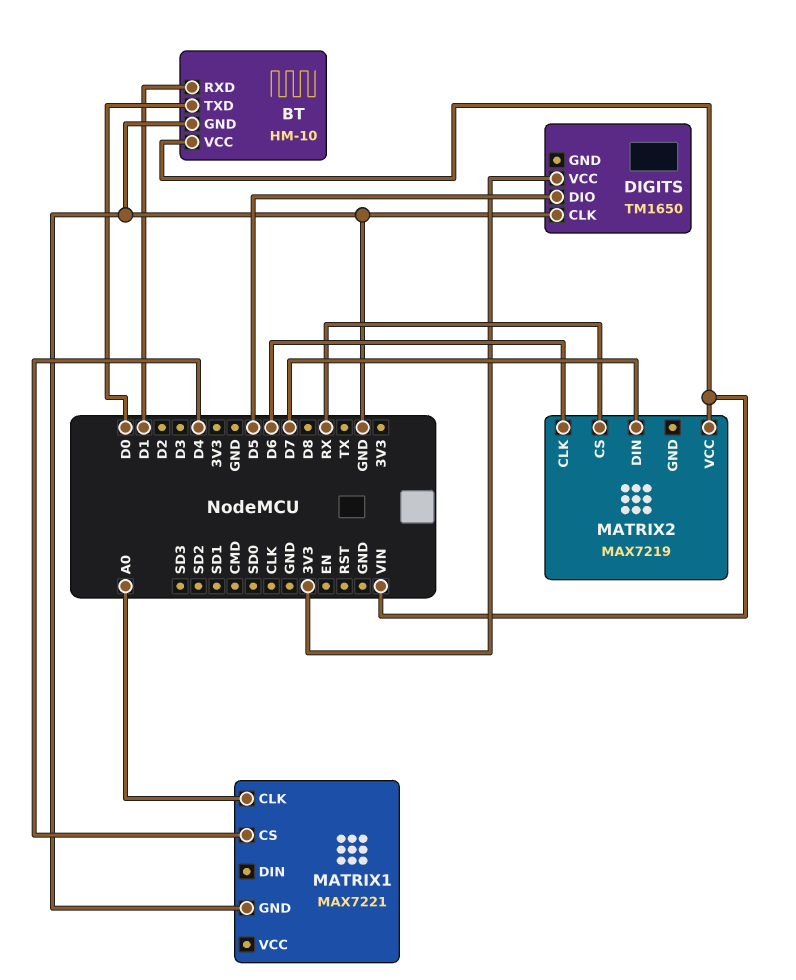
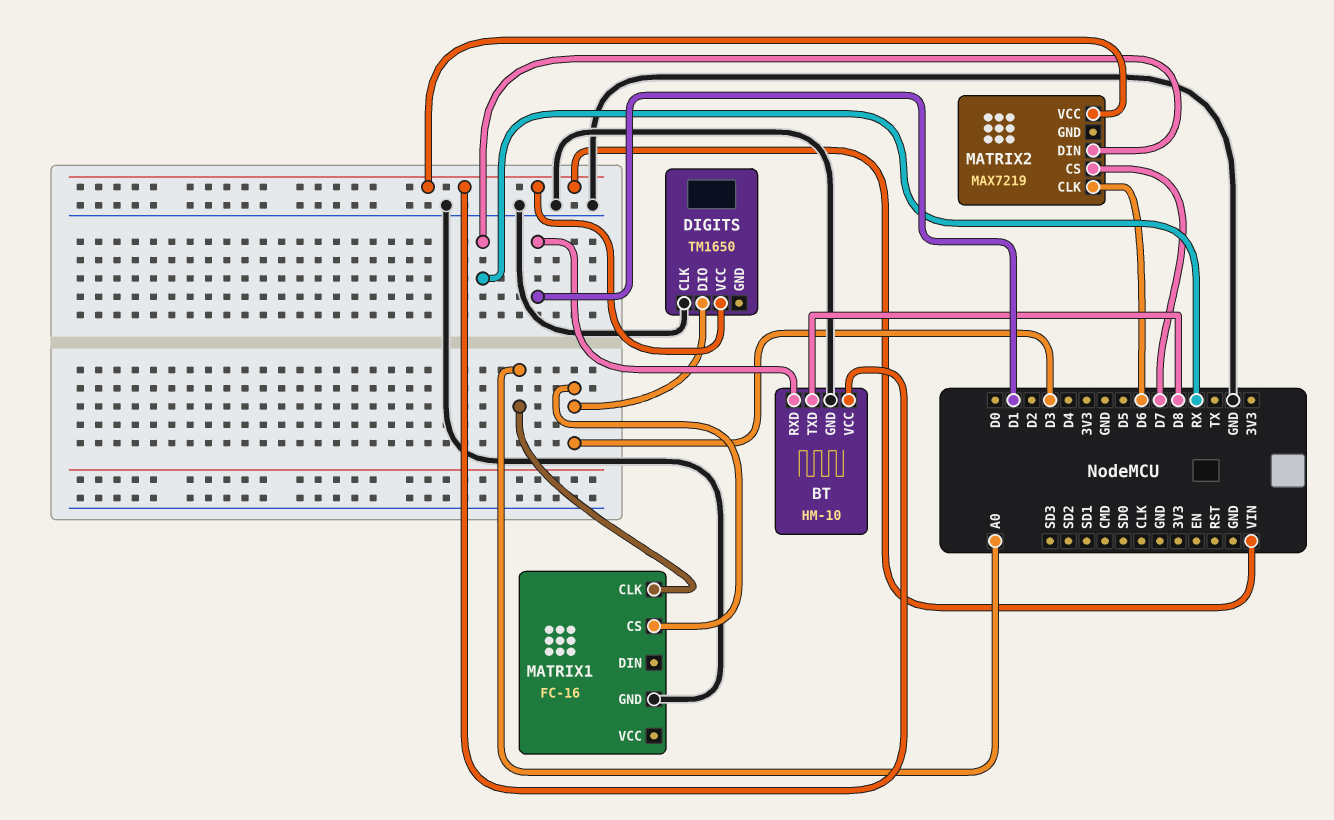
BT pin TXD: D0 -> D8
DIGITS pin DIO: D5 -> D3
DIGITS pin VCC: 3V3 -> VIN
MATRIX1: MAX7221 -> FC-16
MATRIX1 pin CS: D4 -> D3
MATRIX2 pin CS: RX -> D7
MATRIX2 pin DIN: D7 -> RX

